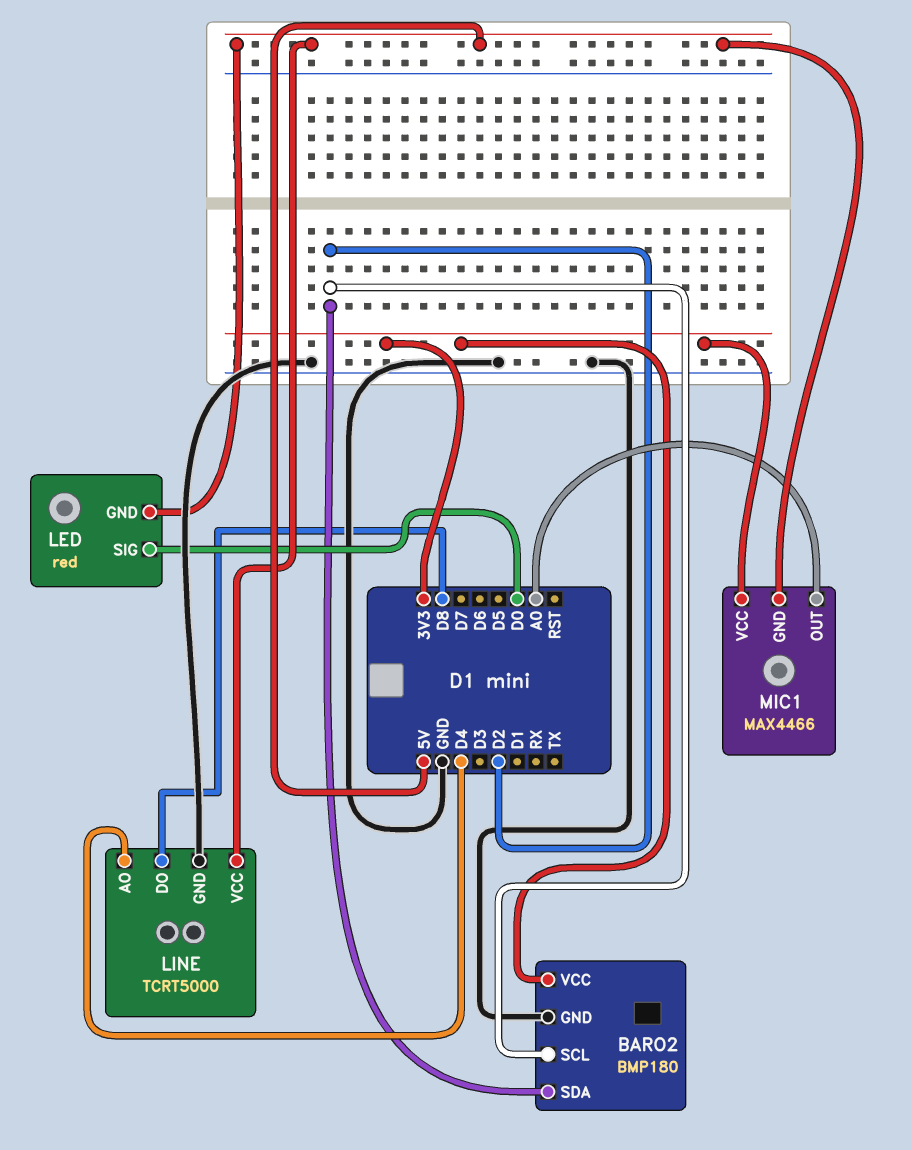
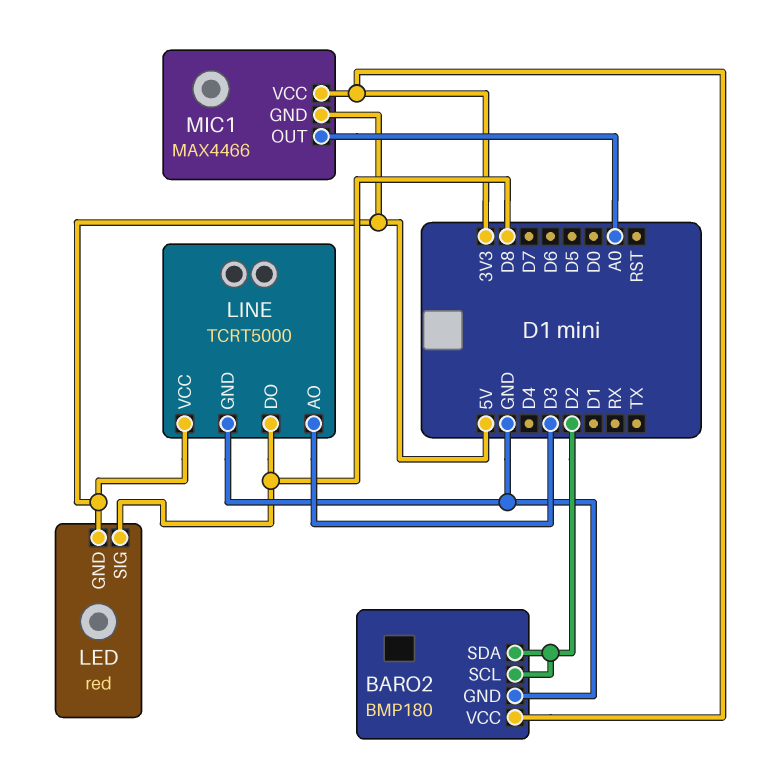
LED pin SIG: D0 -> D8
LINE pin AO: D4 -> D3

